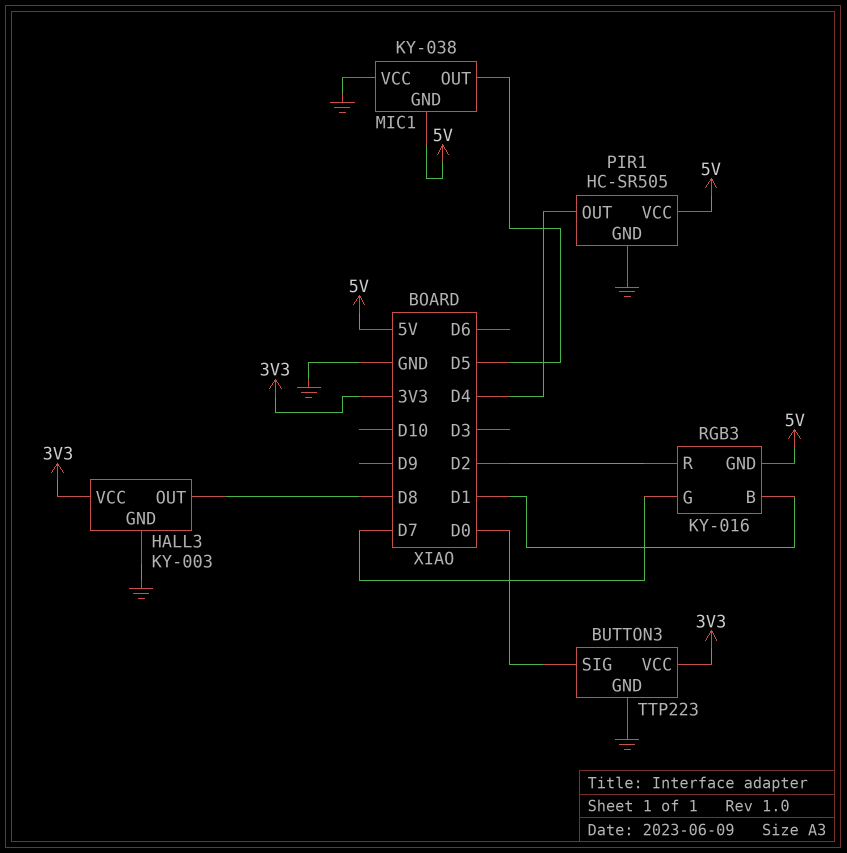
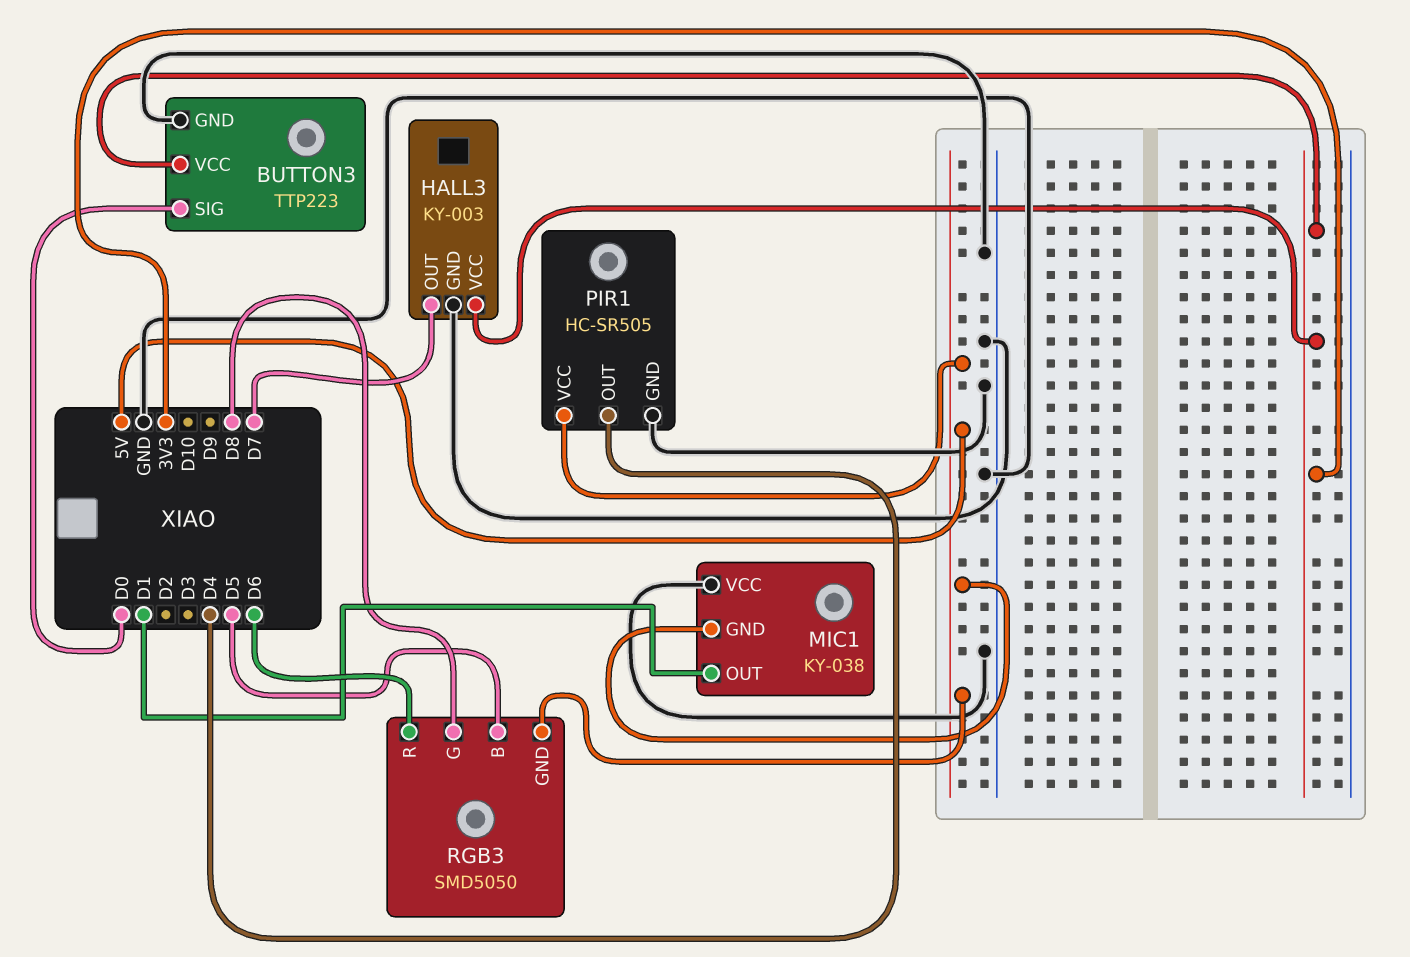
HALL3 pin OUT: D8 -> D7
MIC1 pin OUT: D5 -> D1
RGB3: KY-016 -> SMD5050
RGB3 pin B: D1 -> D5
RGB3 pin G: D7 -> D8
RGB3 pin R: D2 -> D6

